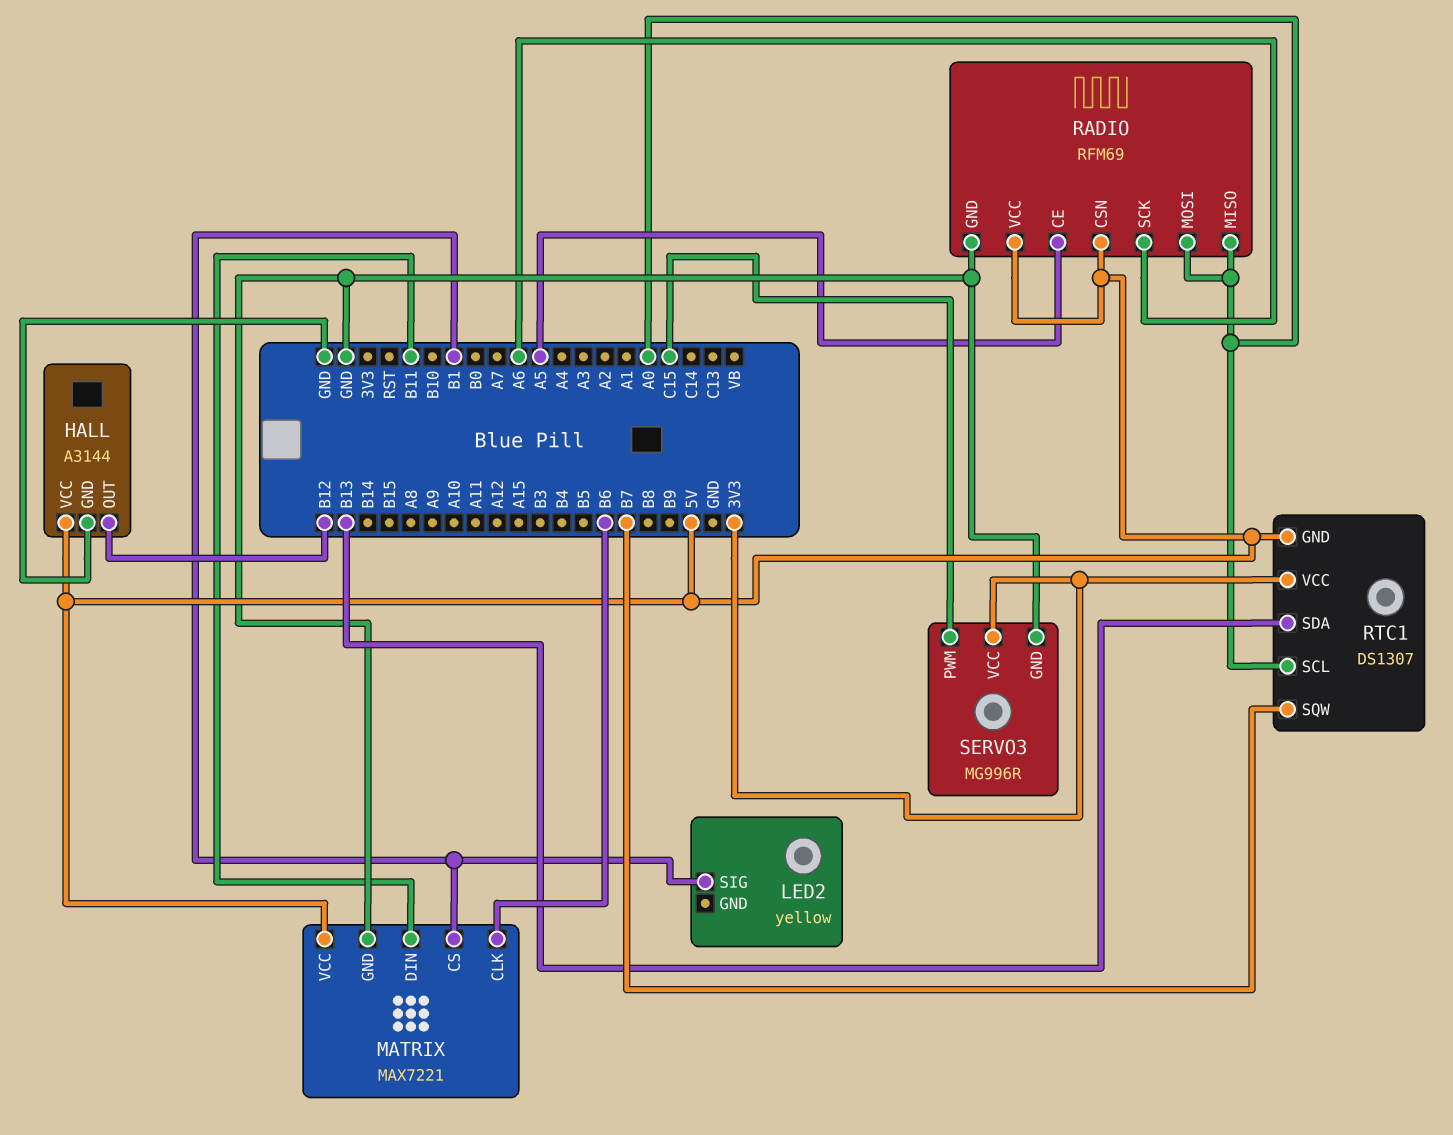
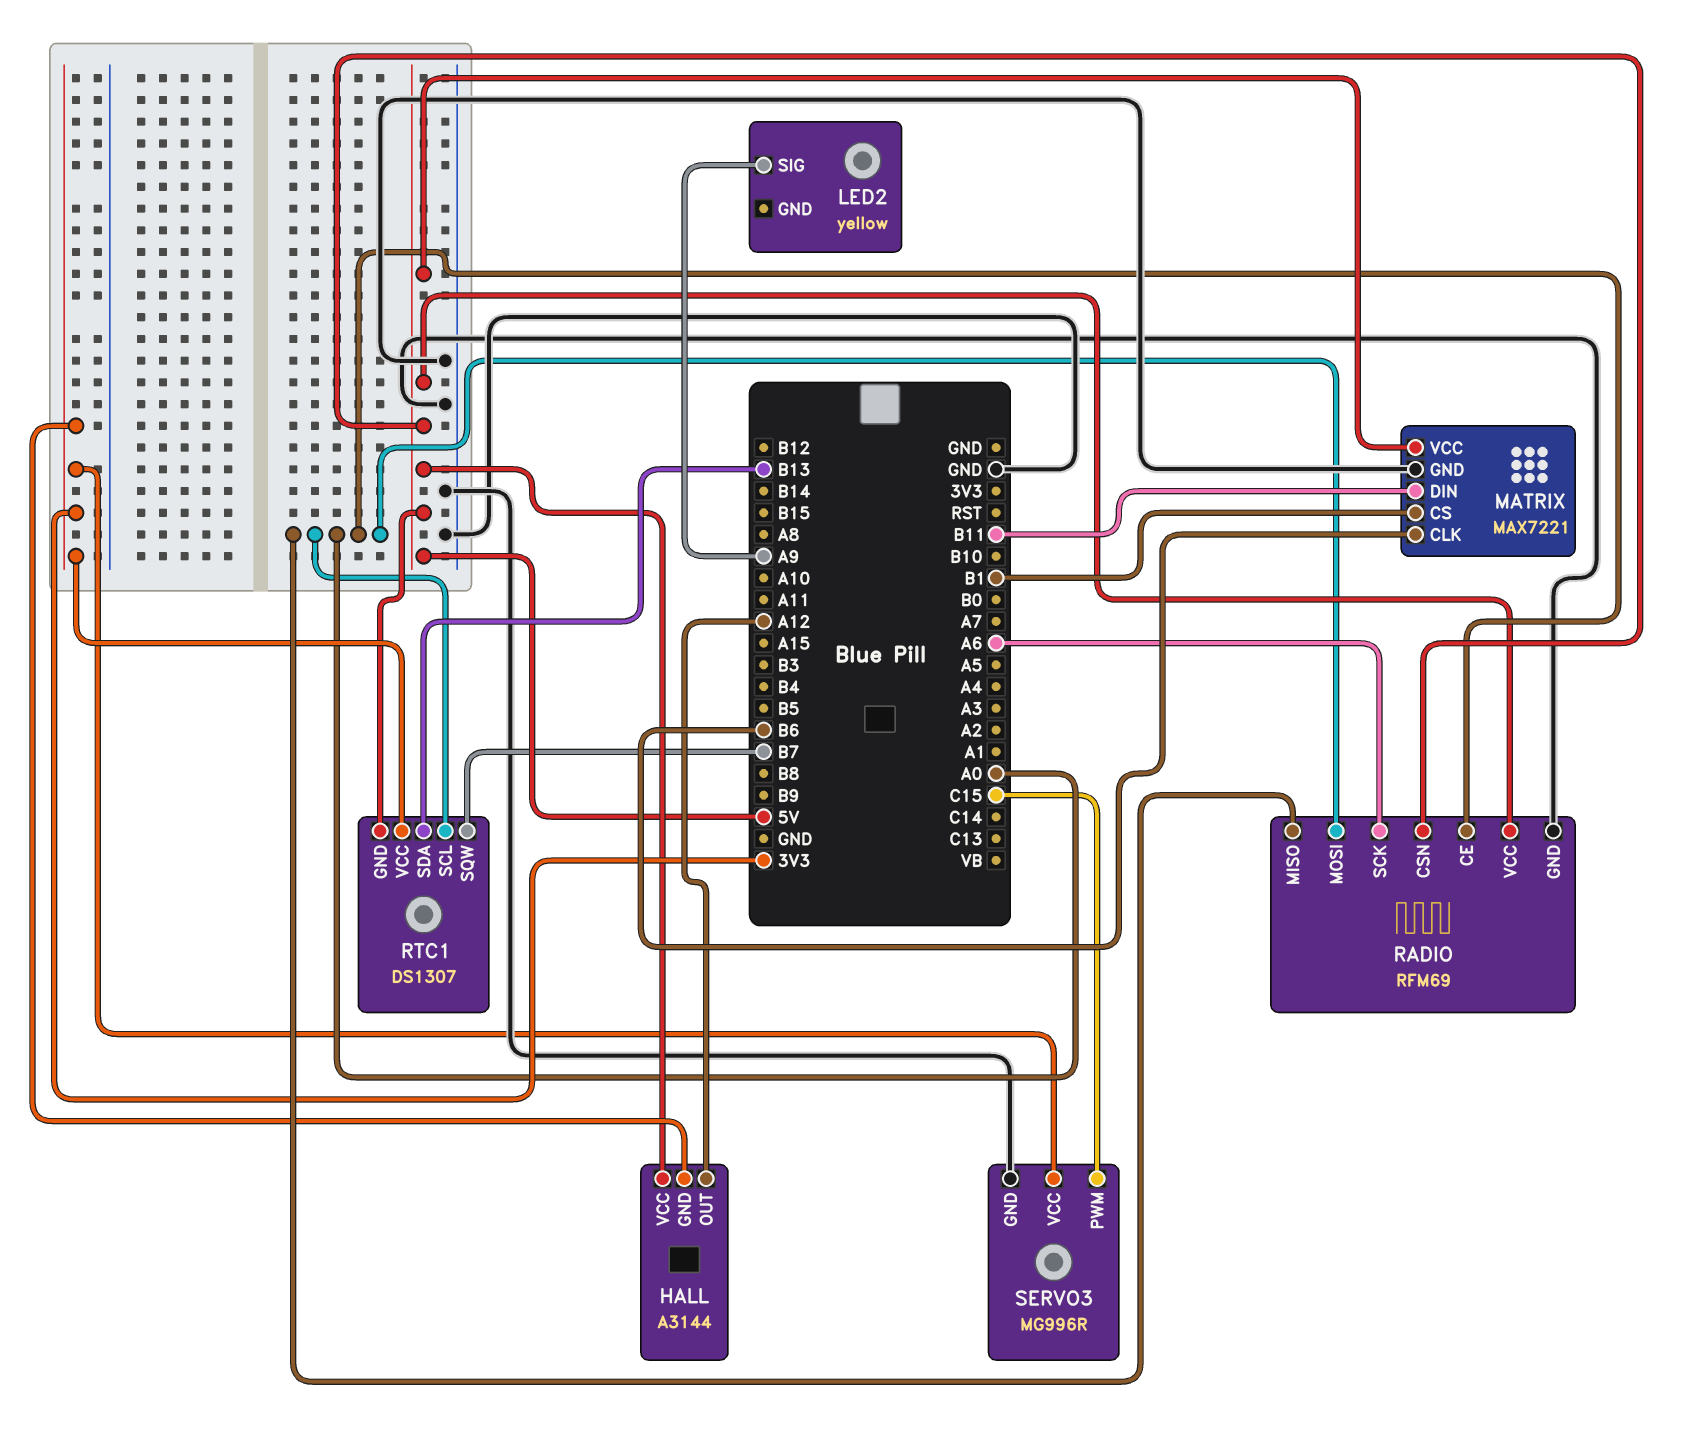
HALL pin GND: GND -> 3V3
HALL pin OUT: B12 -> A12
LED2 pin SIG: B1 -> A9
RADIO pin CE: A5 -> A0

